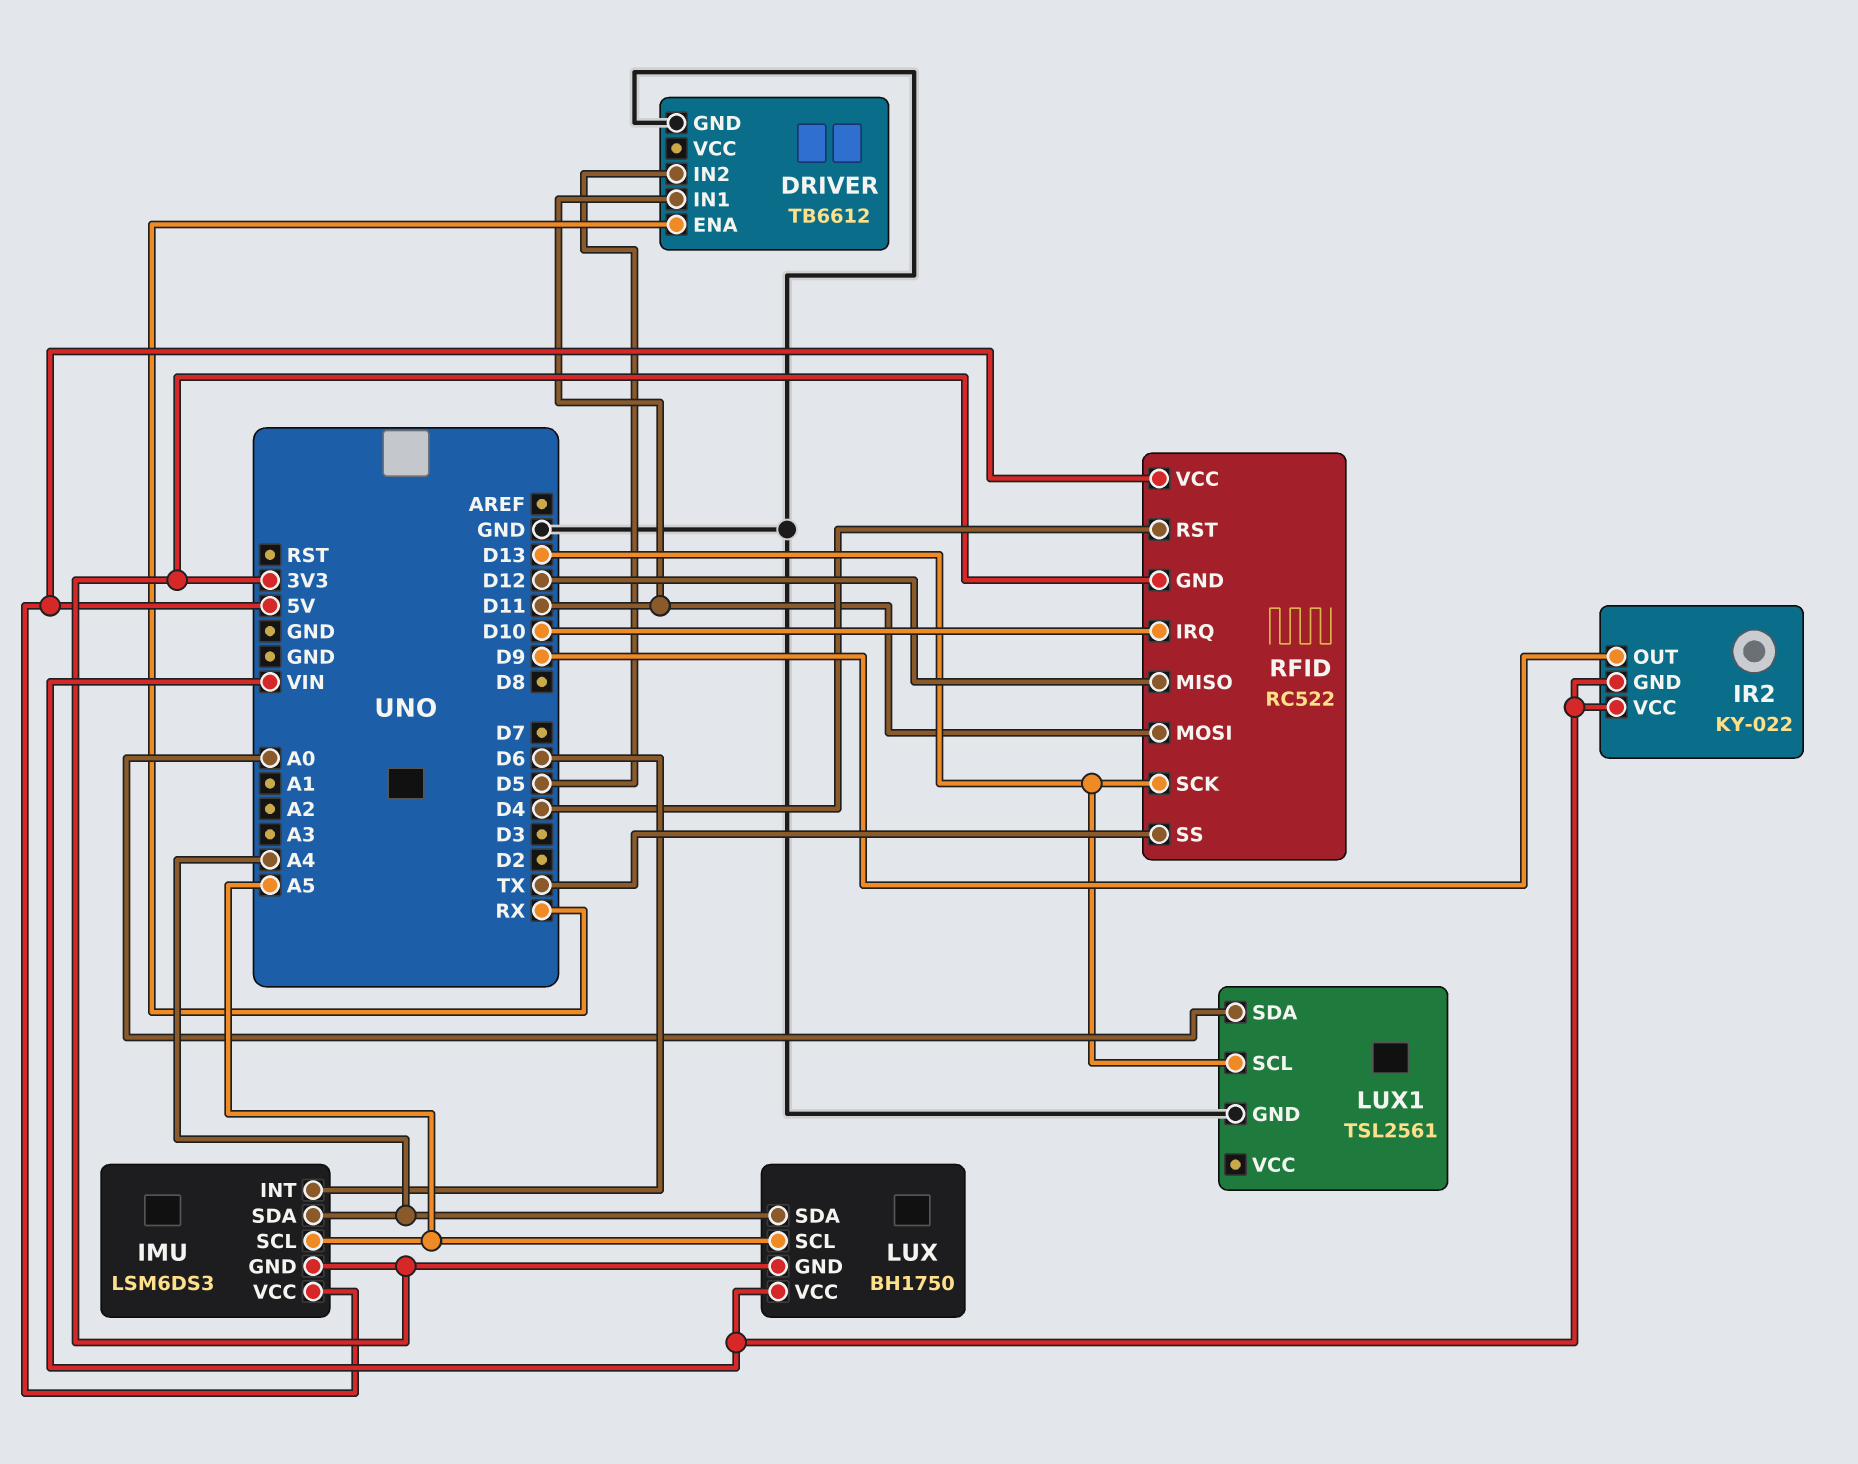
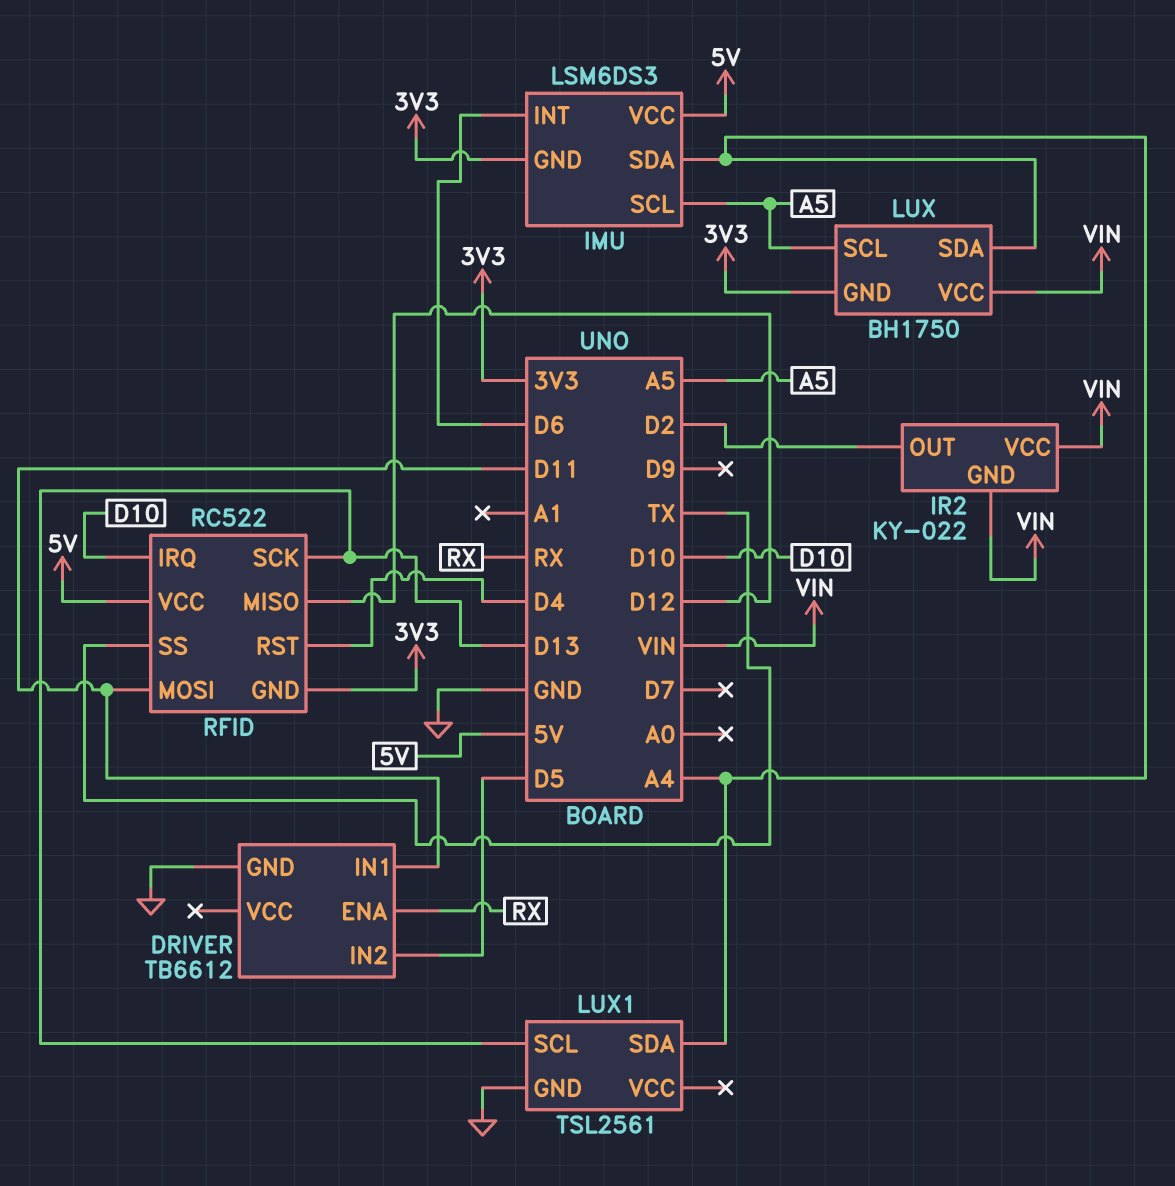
IR2 pin OUT: D9 -> D2
LUX1 pin SDA: A0 -> A4

